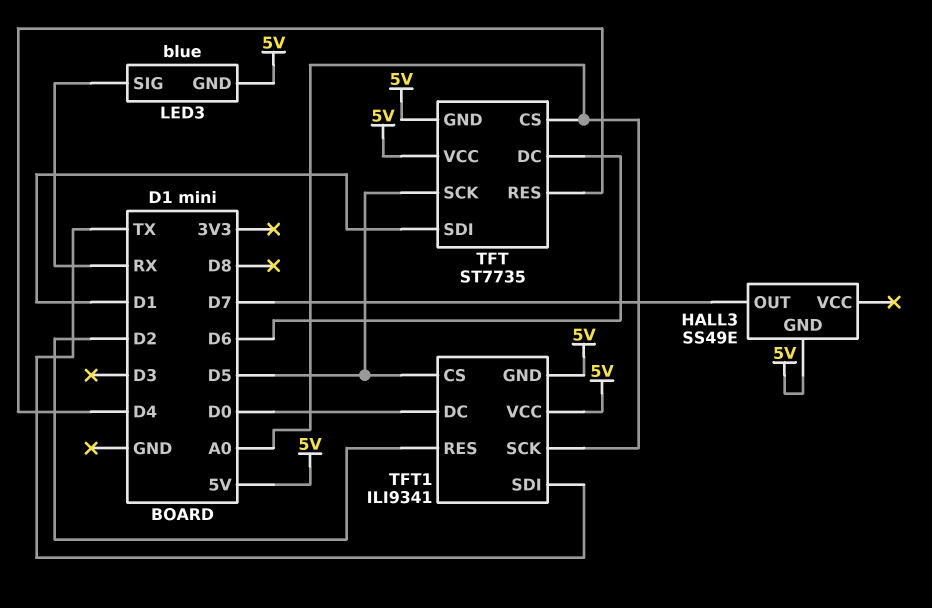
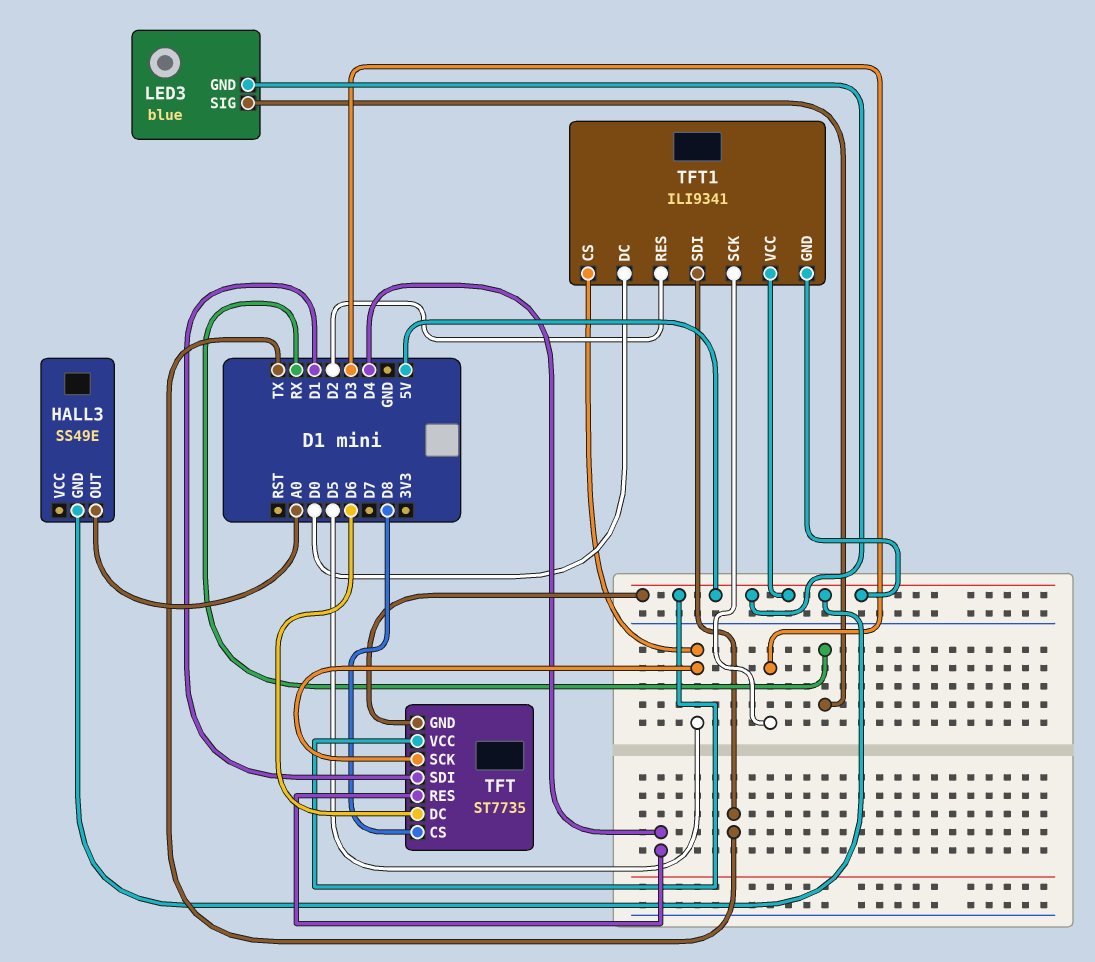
HALL3 pin OUT: D7 -> A0
TFT pin CS: A0 -> D8
TFT1 pin SCK: A0 -> D3

